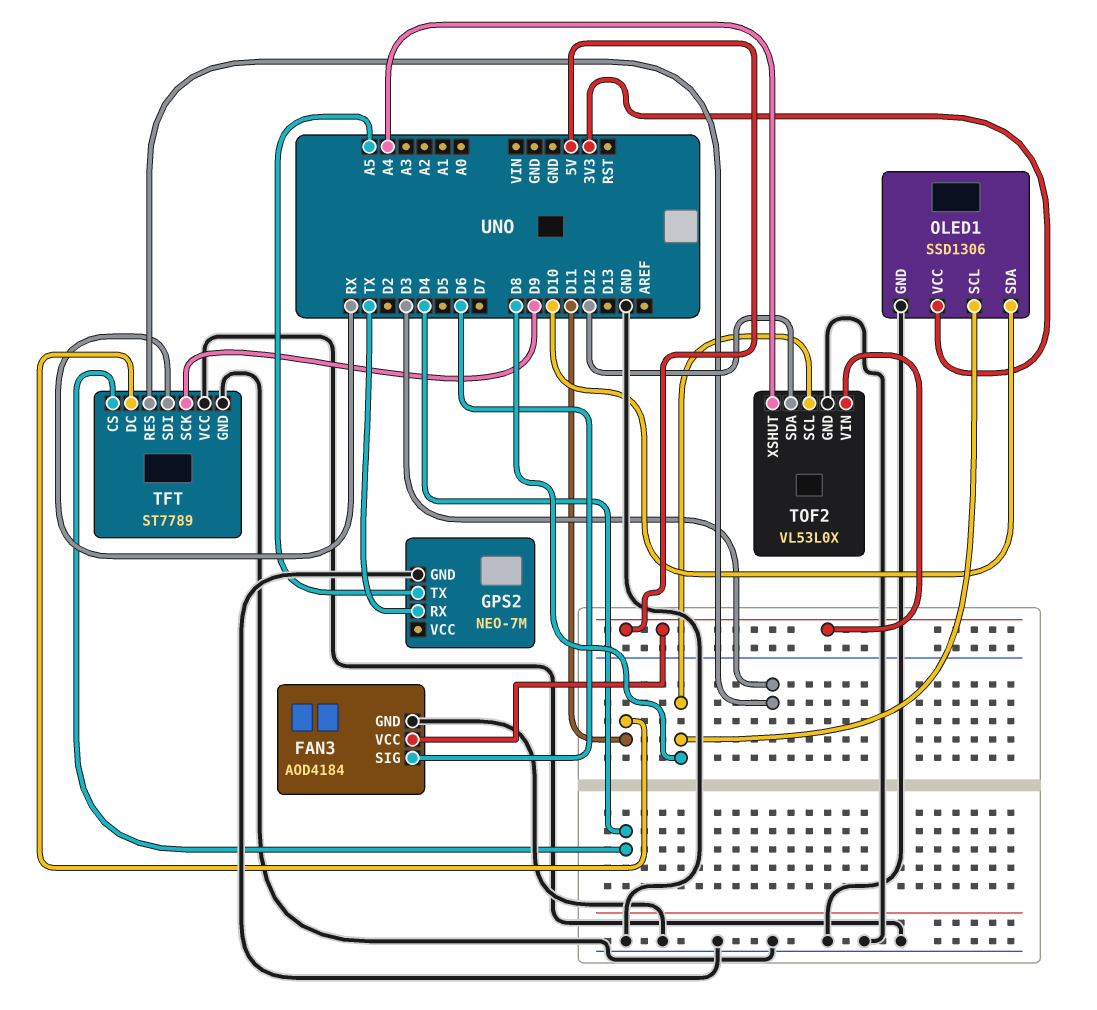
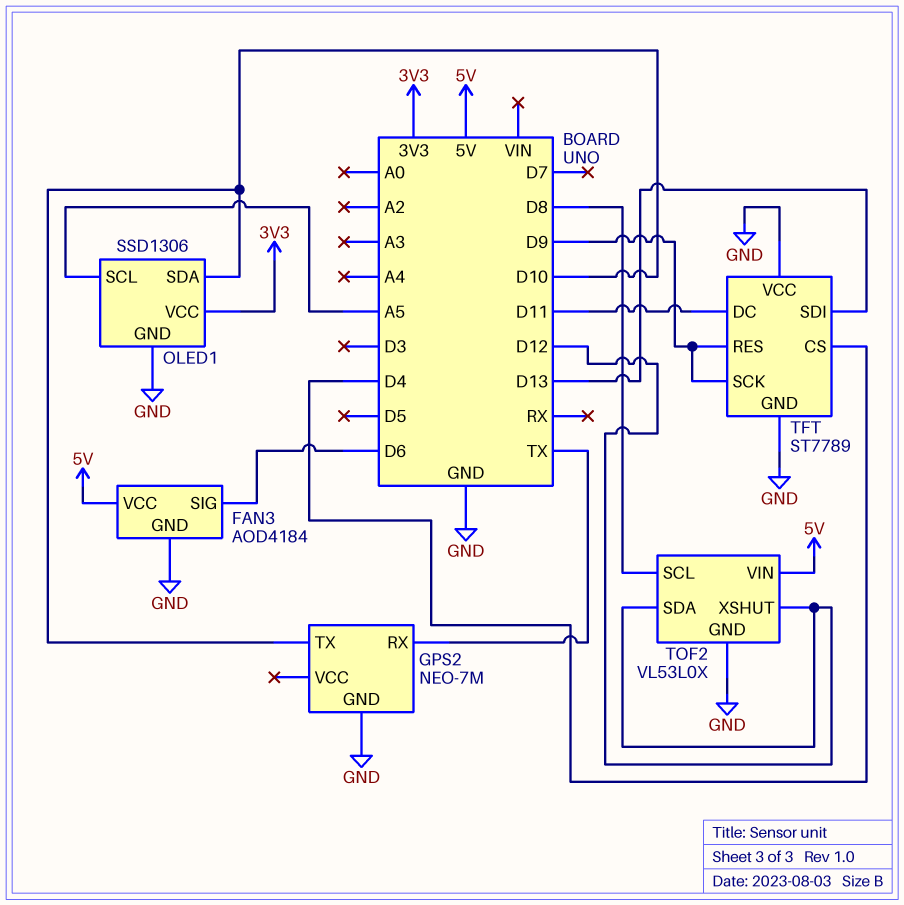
GPS2 pin TX: A5 -> D10
OLED1 pin SCL: D8 -> A5
TFT pin RES: D3 -> D9
TFT pin SDI: RX -> D13
TOF2 pin XSHUT: A4 -> D12

